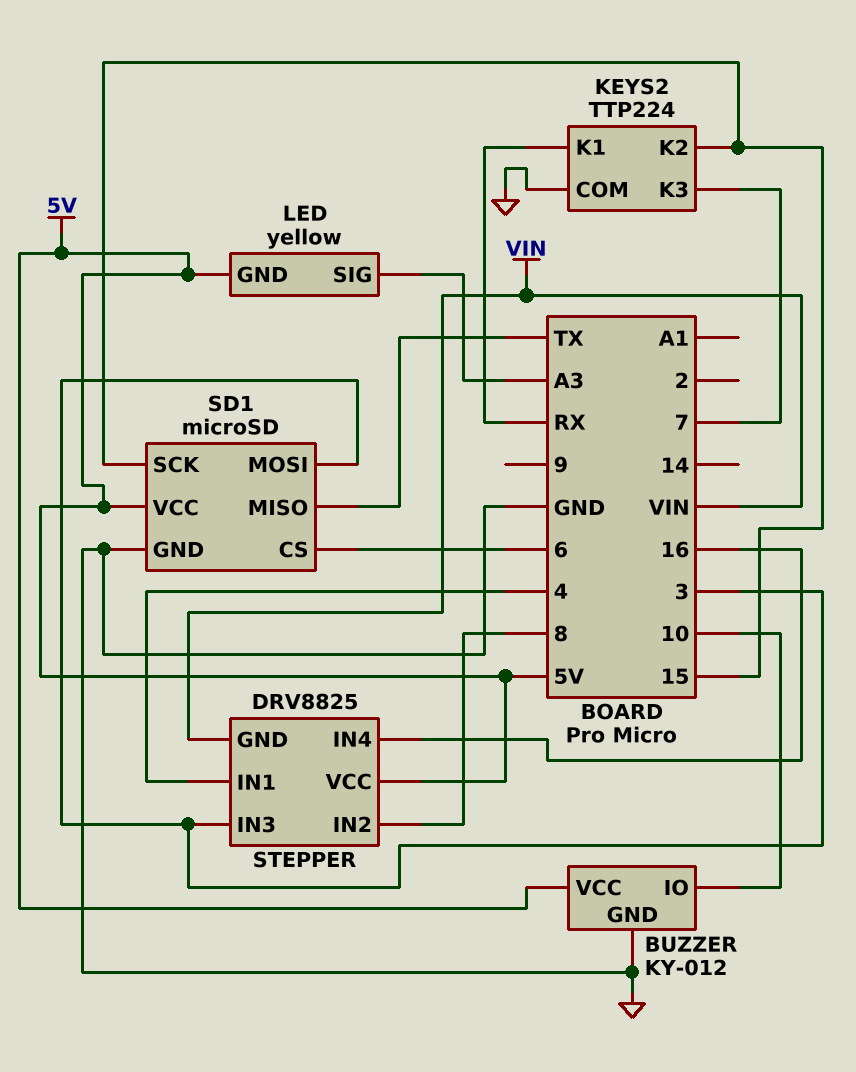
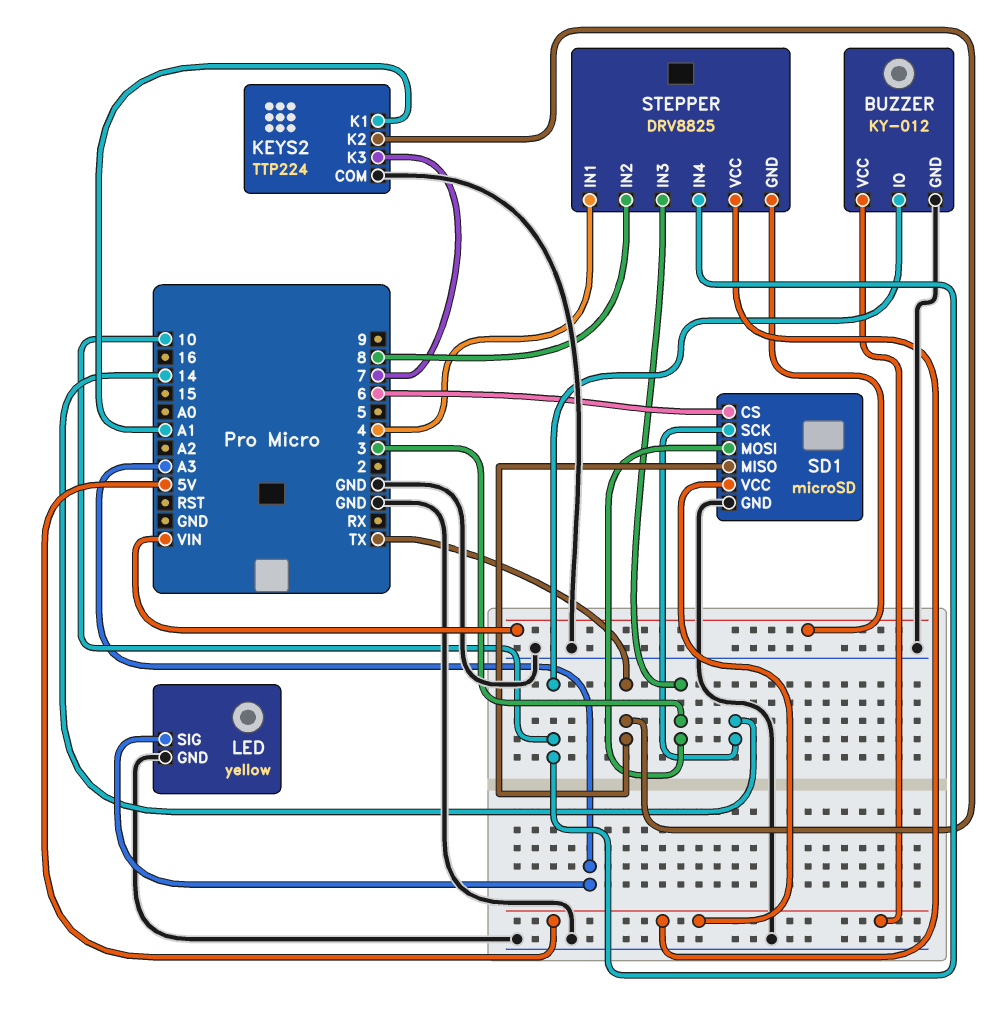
KEYS2 pin K1: RX -> A1
KEYS2 pin K2: 15 -> TX
LED pin GND: 5V -> GND
SD1 pin SCK: 15 -> 14
STEPPER pin IN4: 16 -> 10

